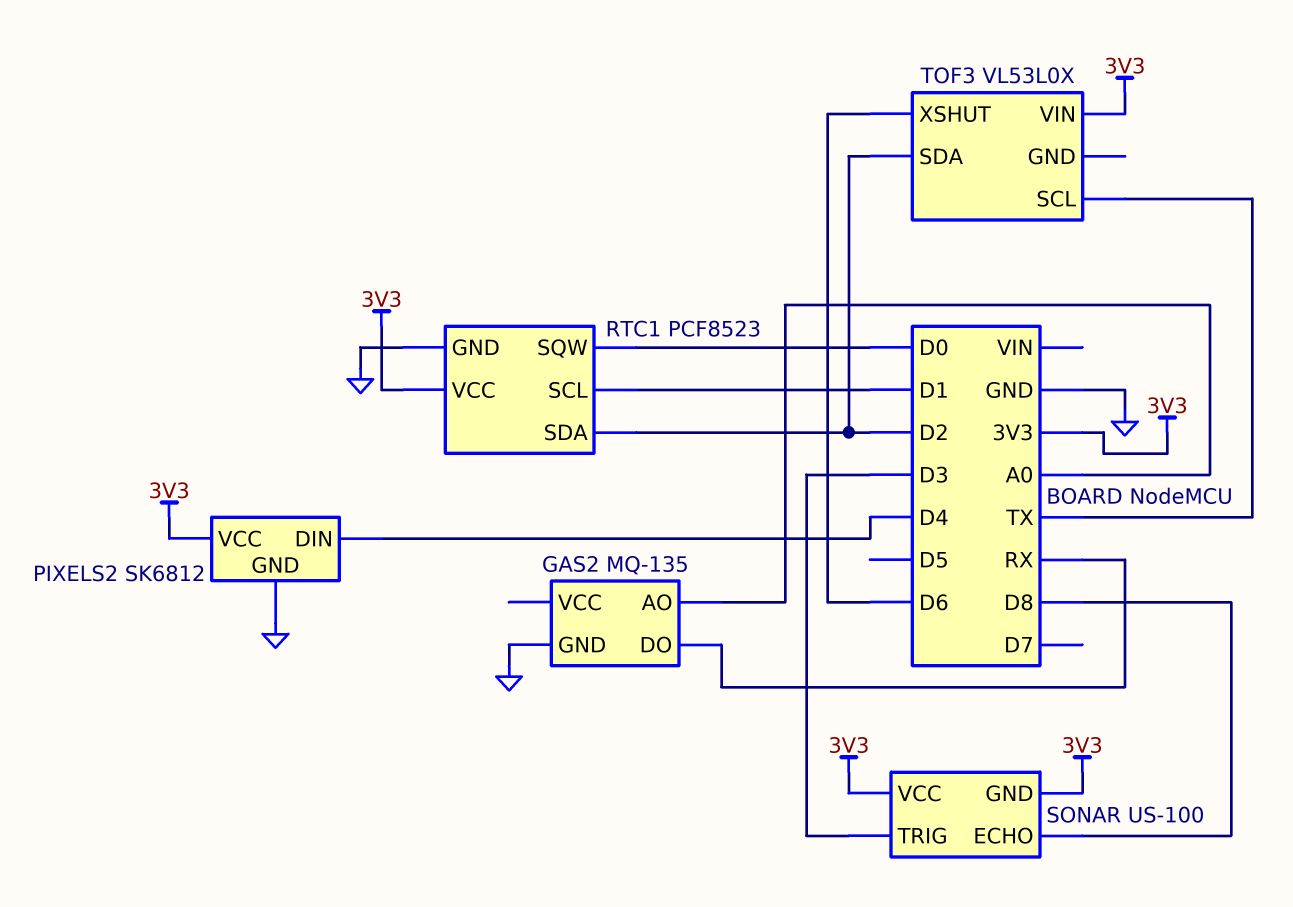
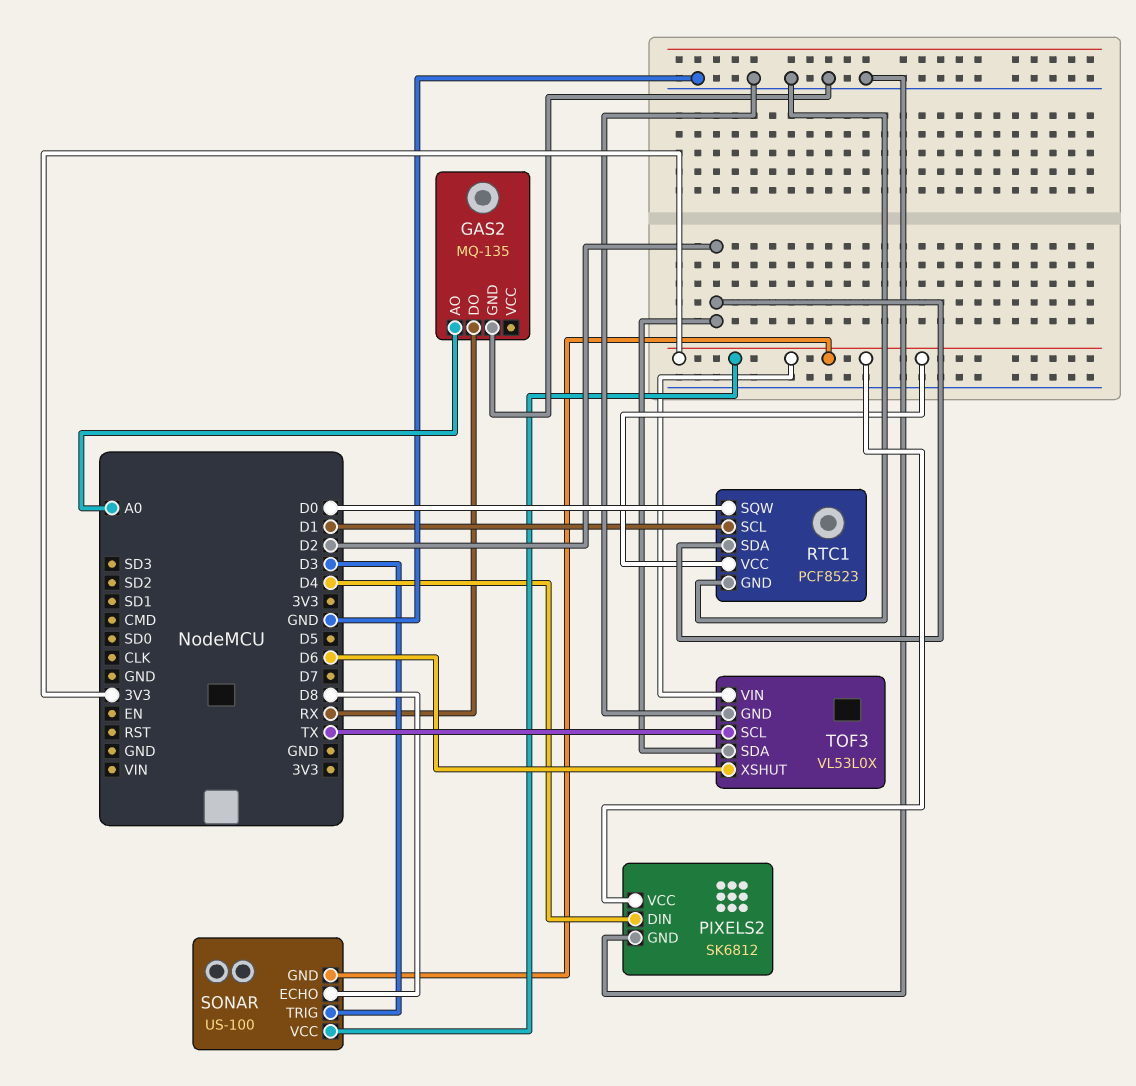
TOF3 pin GND: none -> GND

